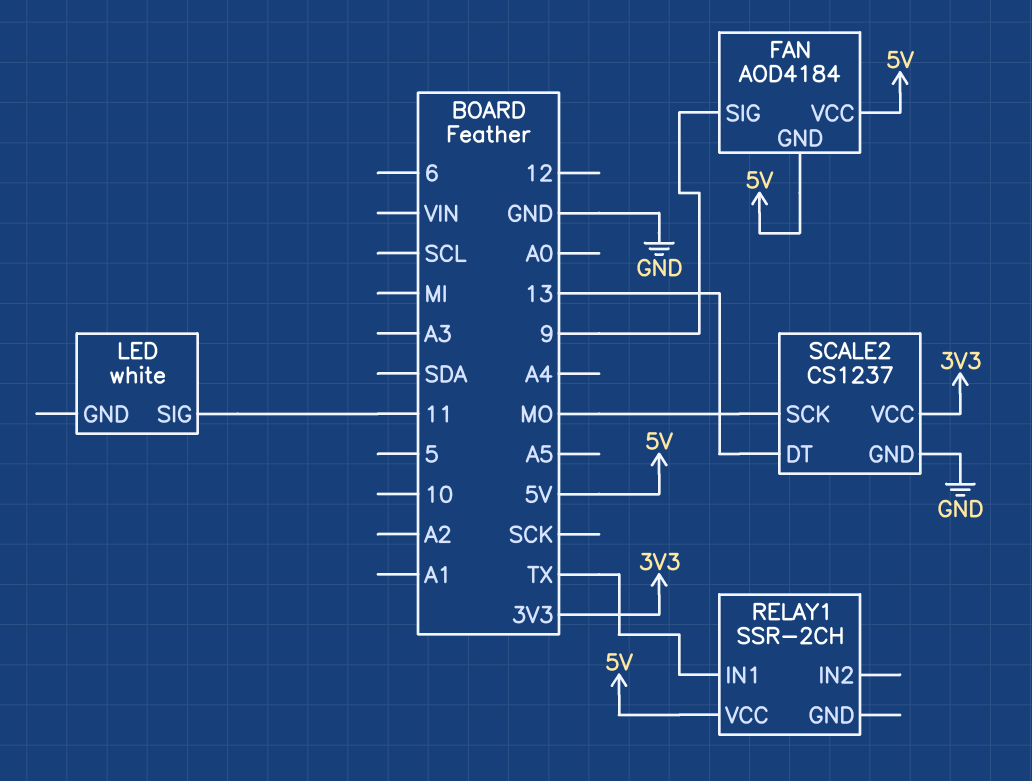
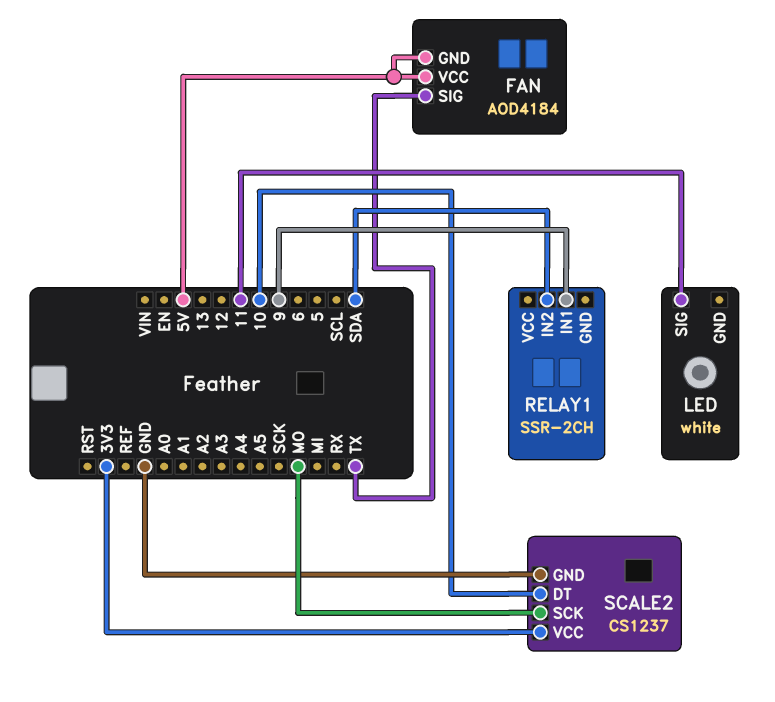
FAN pin SIG: 9 -> TX
RELAY1 pin IN1: TX -> 9
RELAY1 pin IN2: none -> SDA
RELAY1 pin VCC: 5V -> none
SCALE2 pin DT: 13 -> 10

